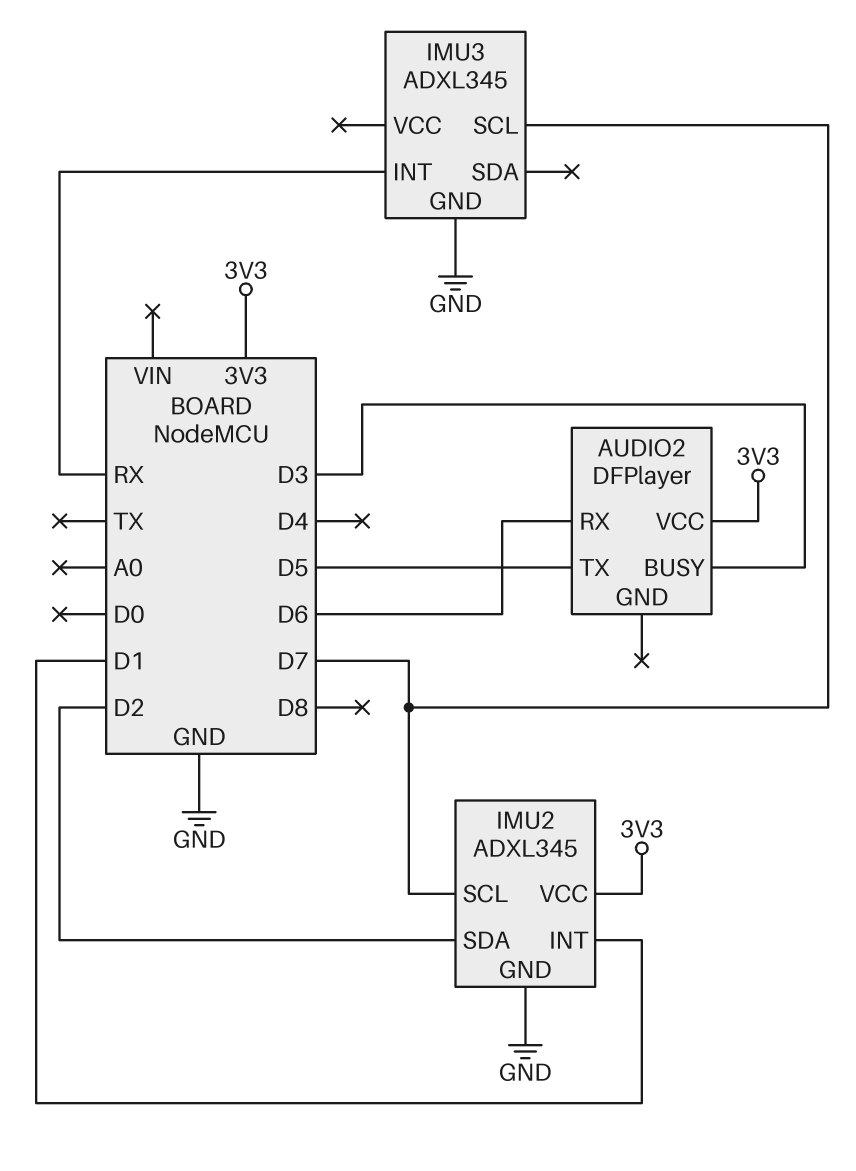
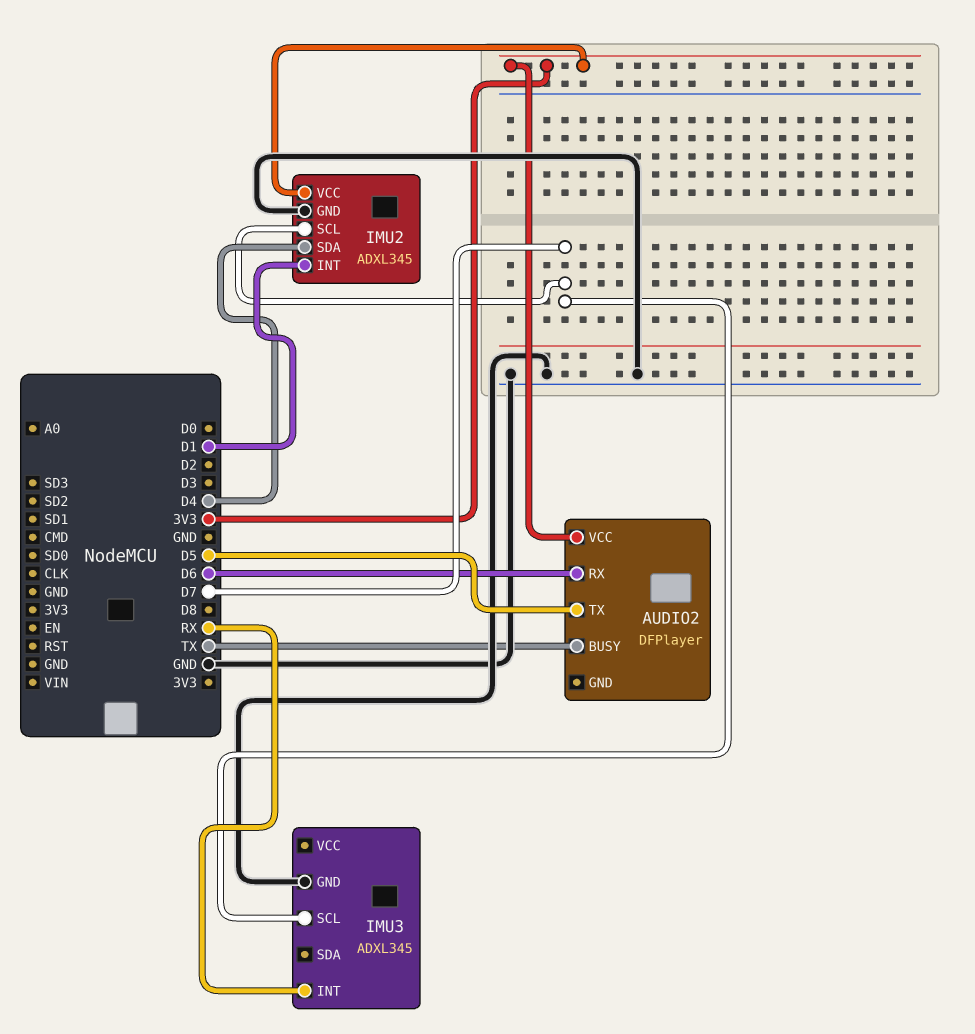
AUDIO2 pin BUSY: D3 -> TX
IMU2 pin SDA: D2 -> D4

